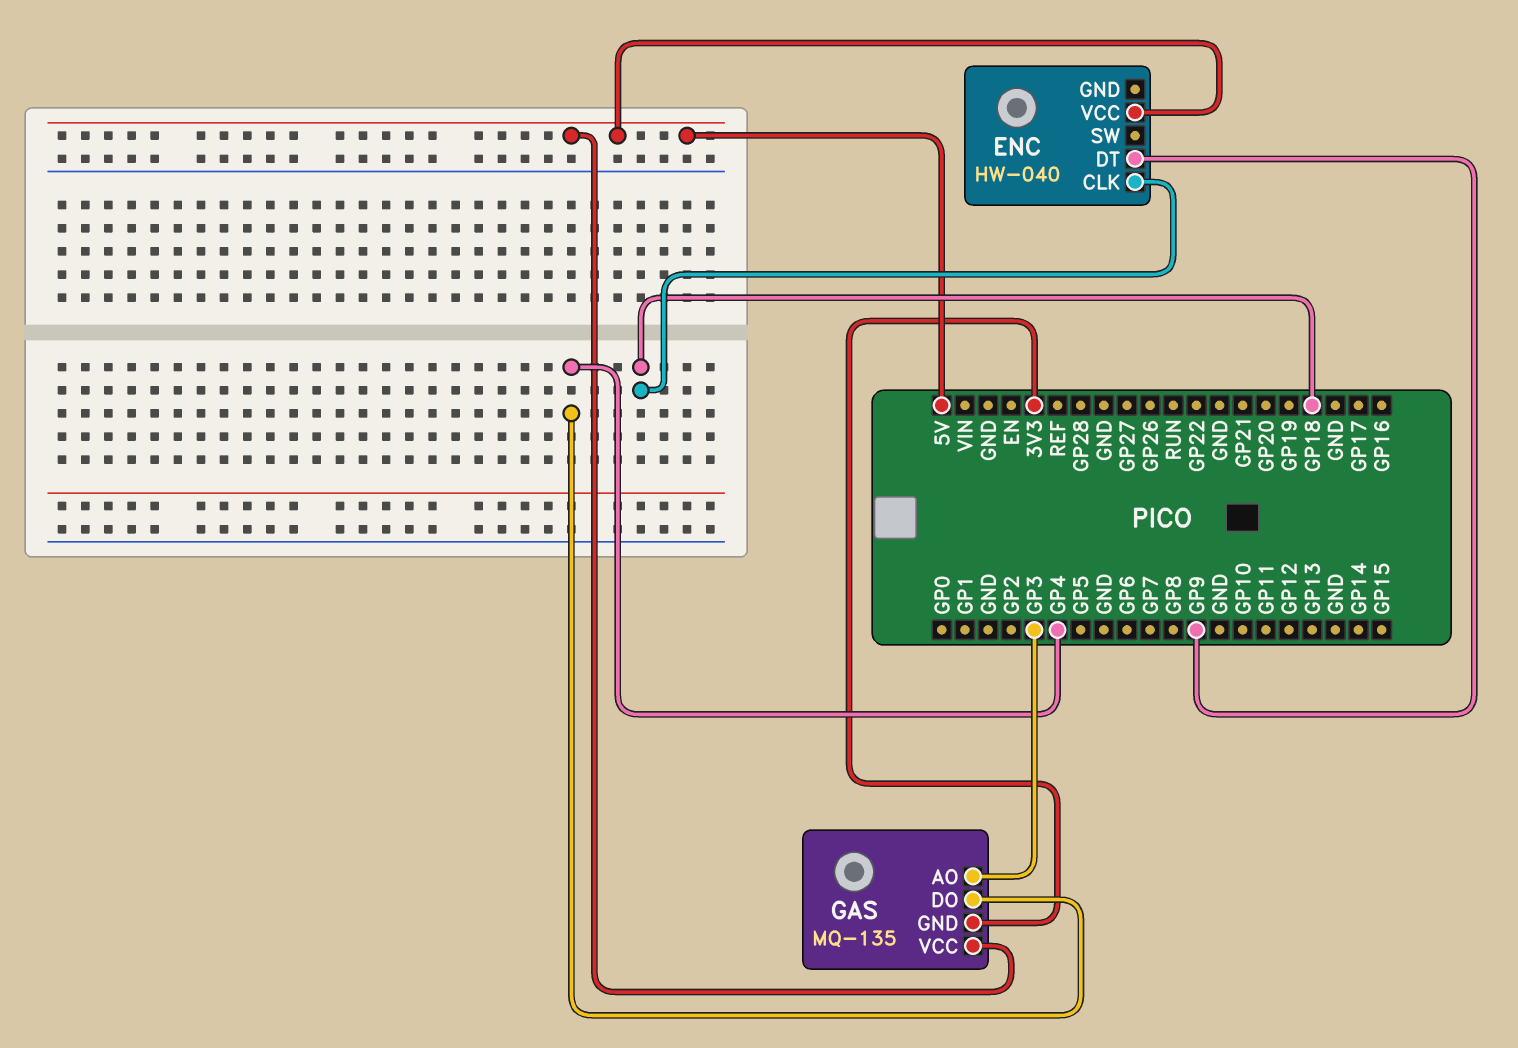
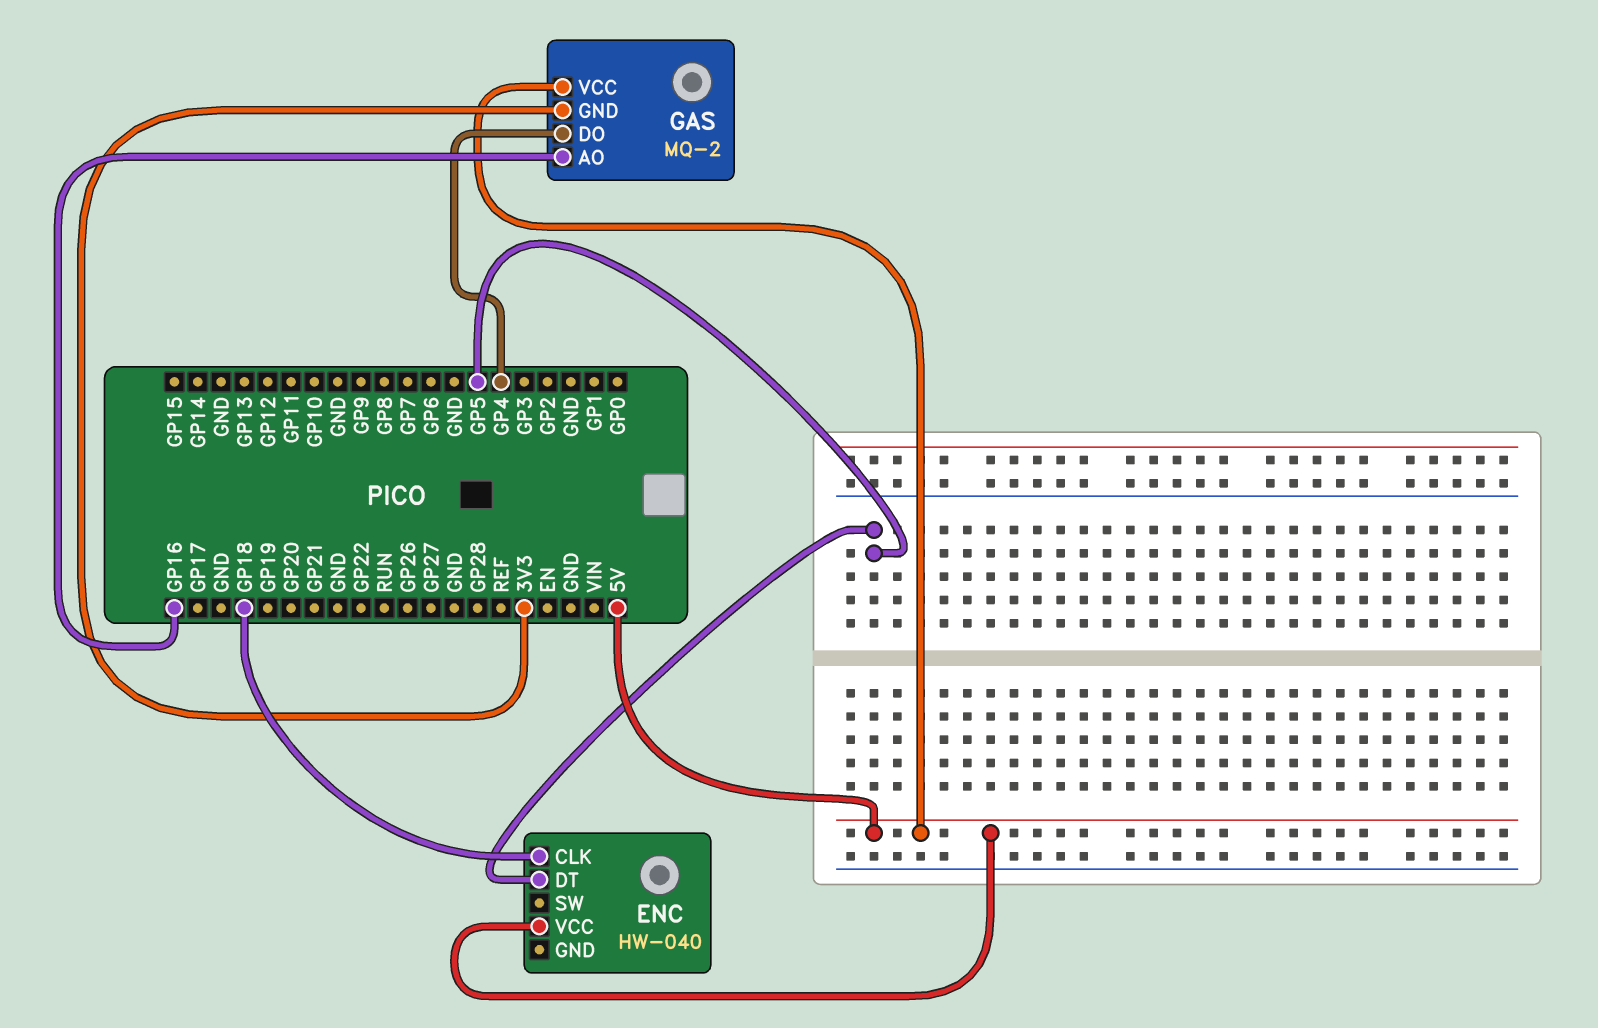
ENC pin DT: GP9 -> GP5
GAS: MQ-135 -> MQ-2
GAS pin AO: GP3 -> GP16

